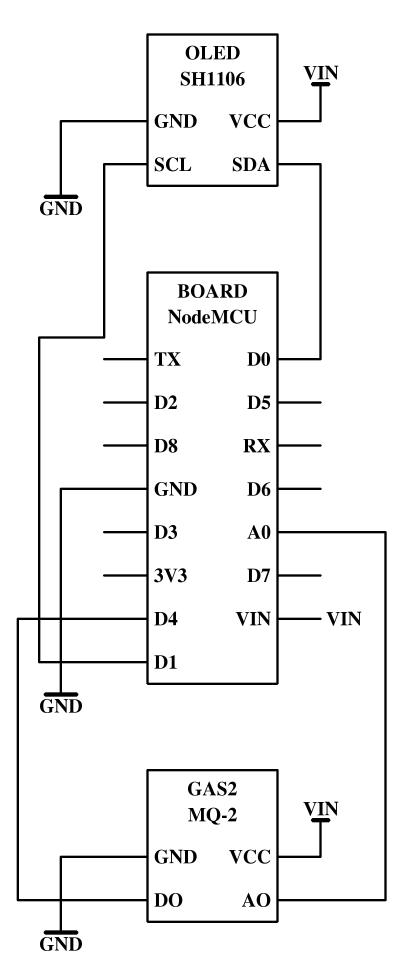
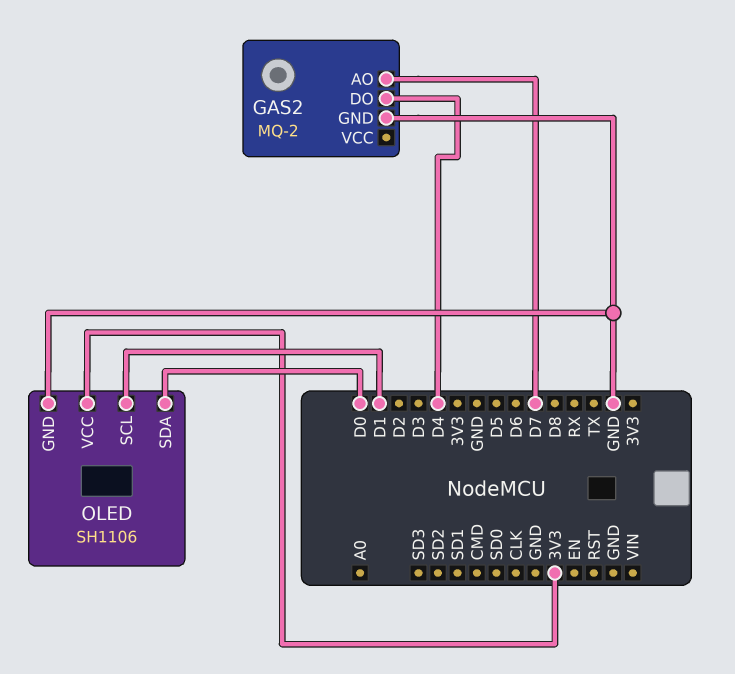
GAS2 pin AO: A0 -> D7
GAS2 pin VCC: VIN -> none
OLED pin VCC: VIN -> 3V3

